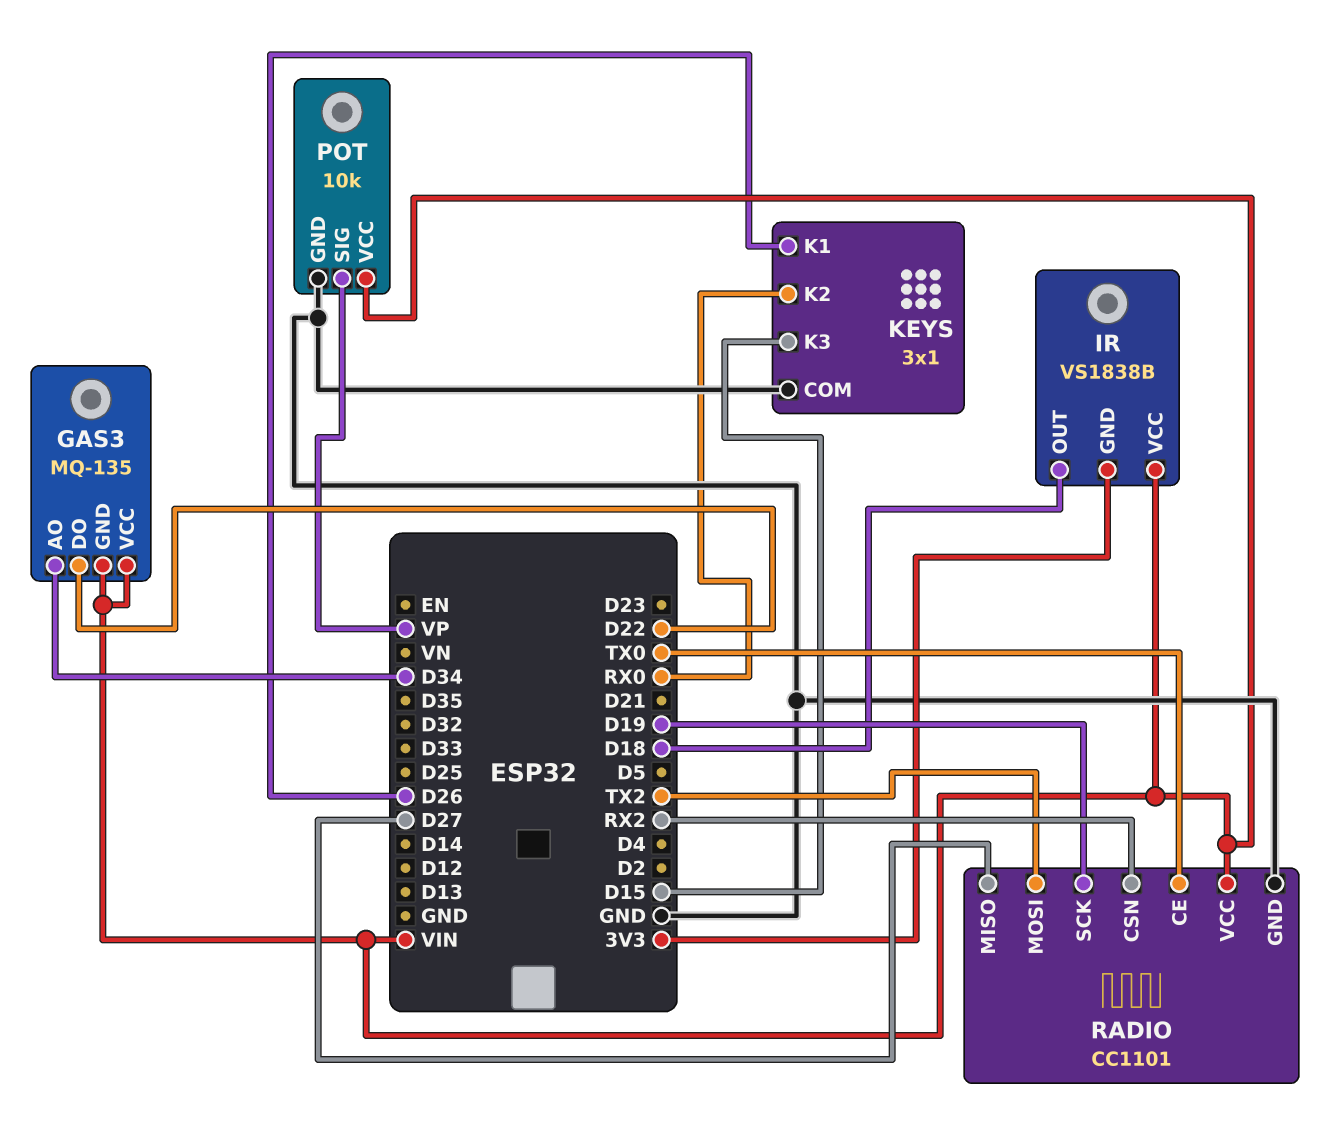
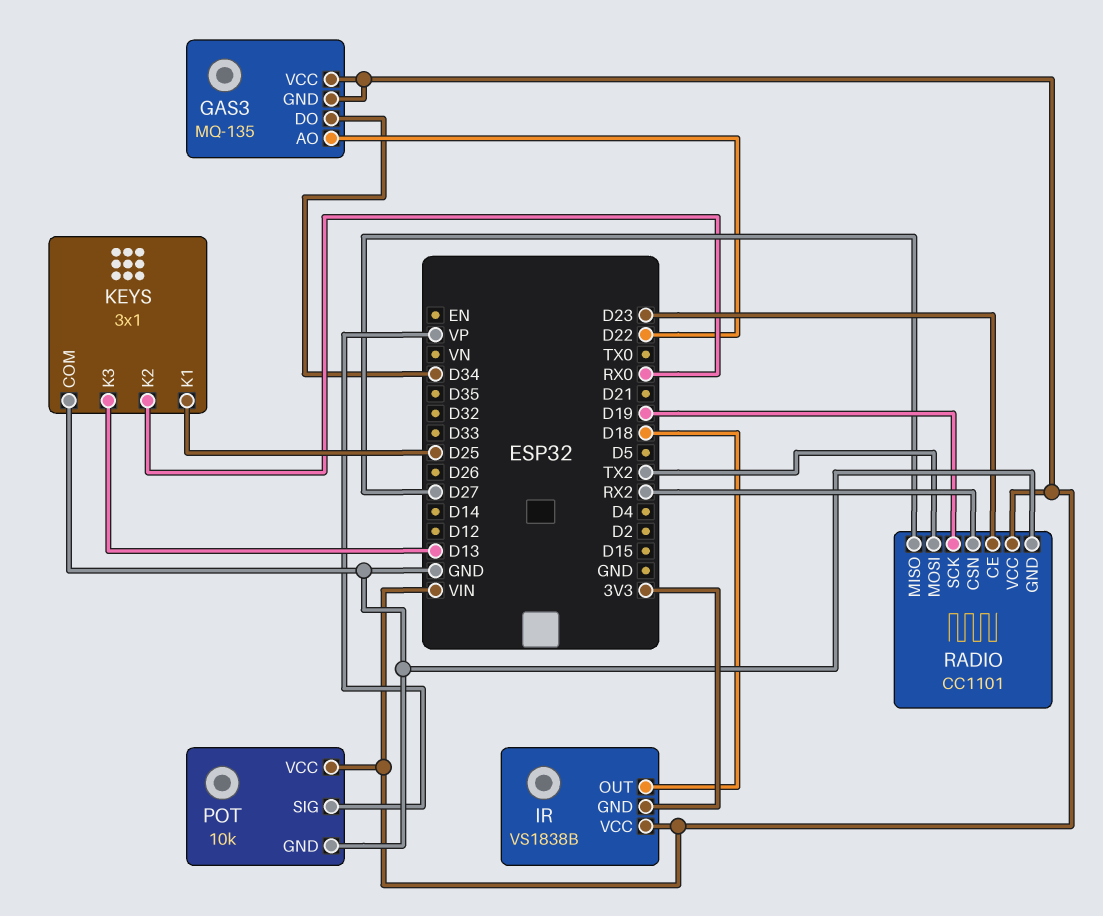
GAS3 pin AO: D34 -> D22
GAS3 pin DO: D22 -> D34
KEYS pin K1: D26 -> D25
KEYS pin K3: D15 -> D13
RADIO pin CE: TX0 -> D23

